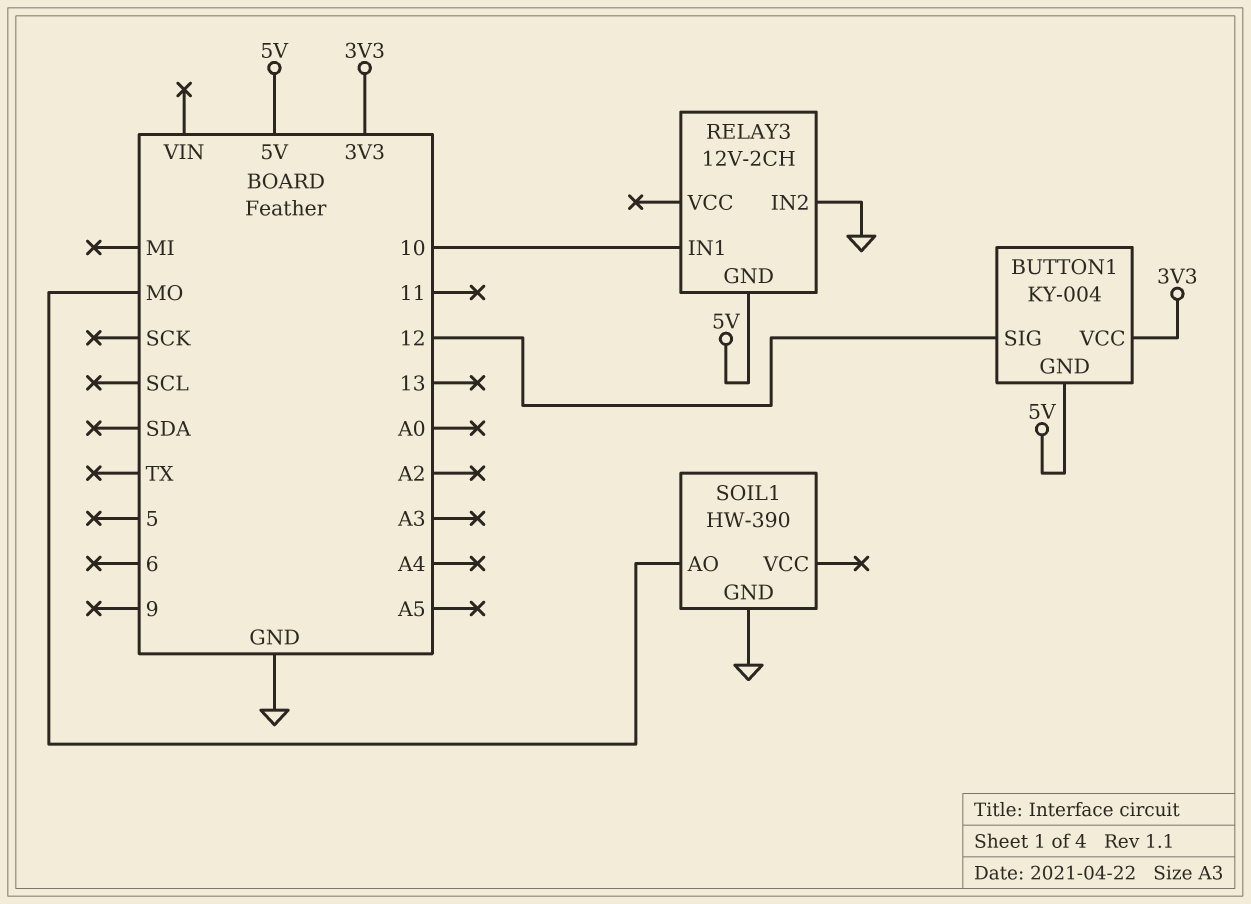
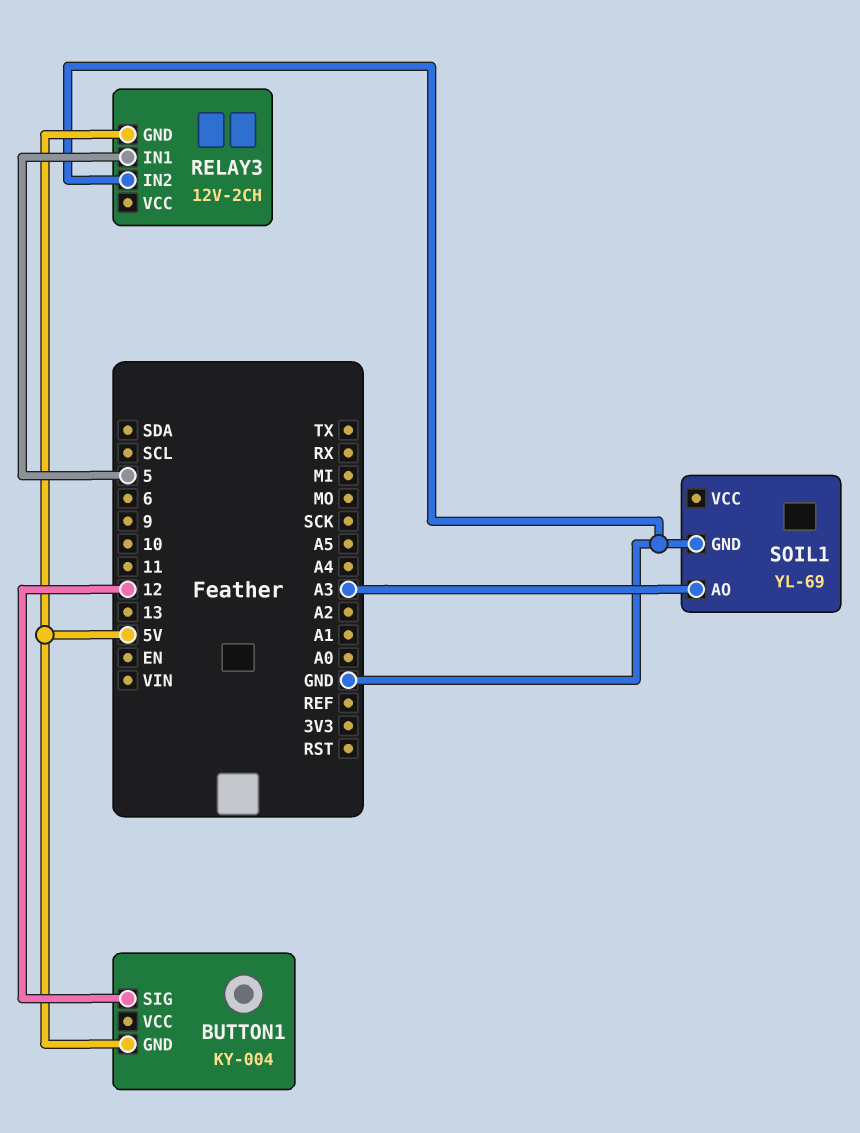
BUTTON1 pin VCC: 3V3 -> none
RELAY3 pin IN1: 10 -> 5
SOIL1: HW-390 -> YL-69
SOIL1 pin AO: MO -> A3

